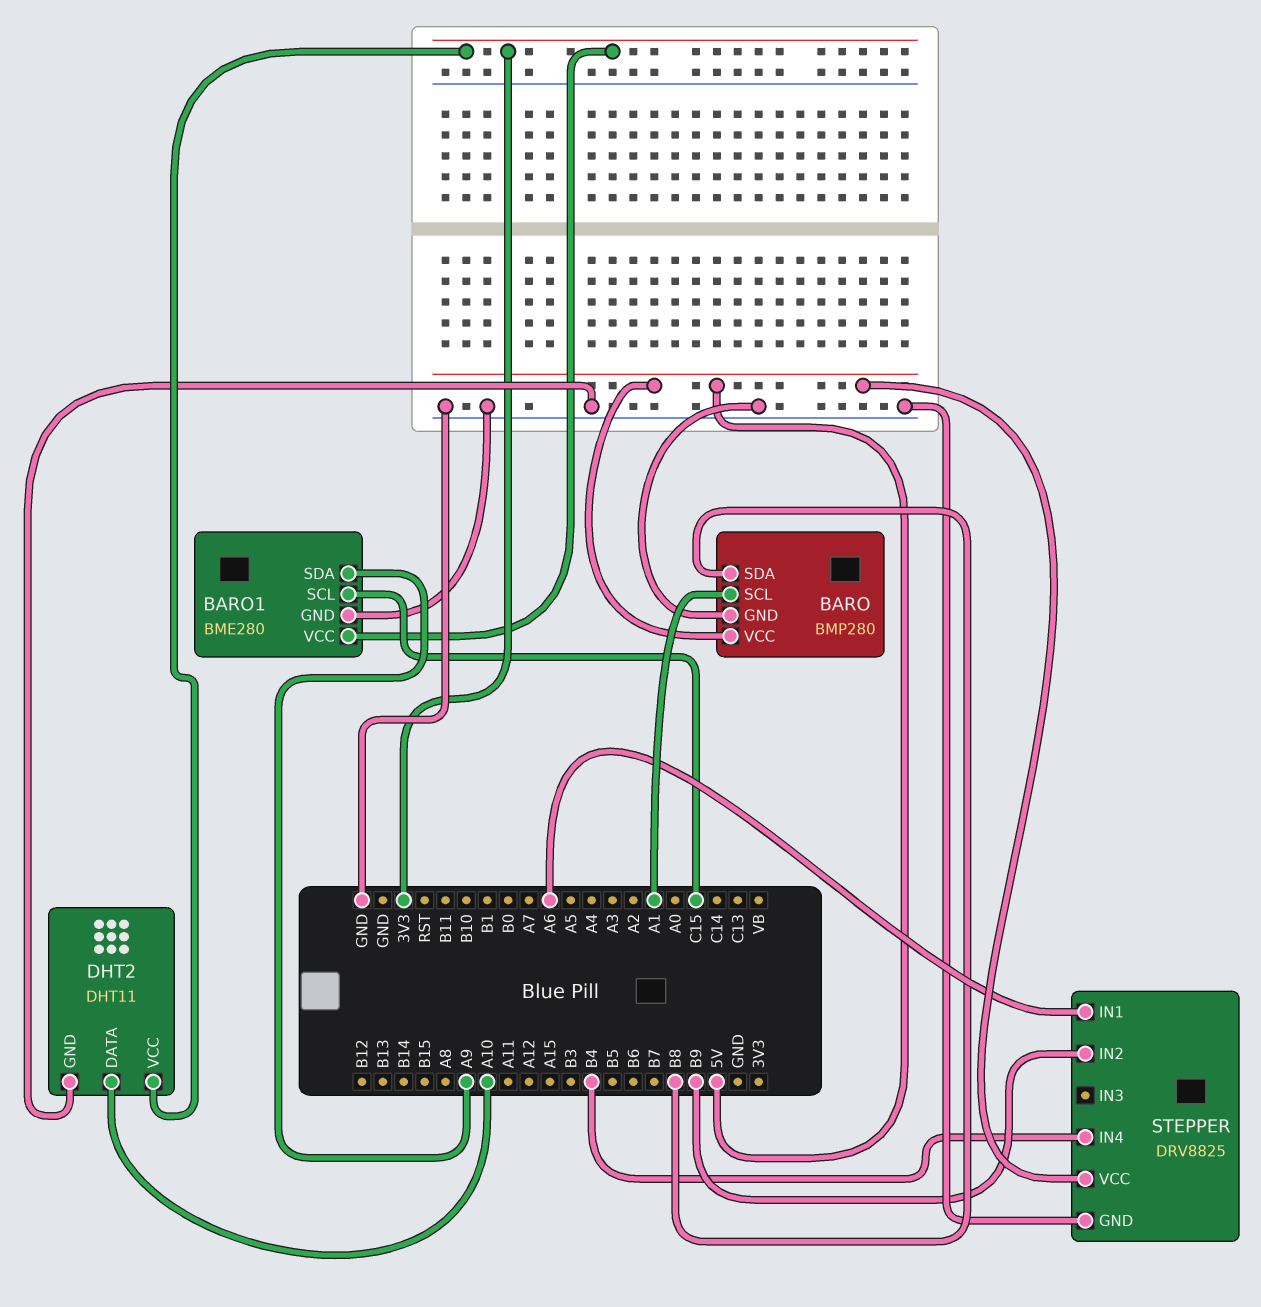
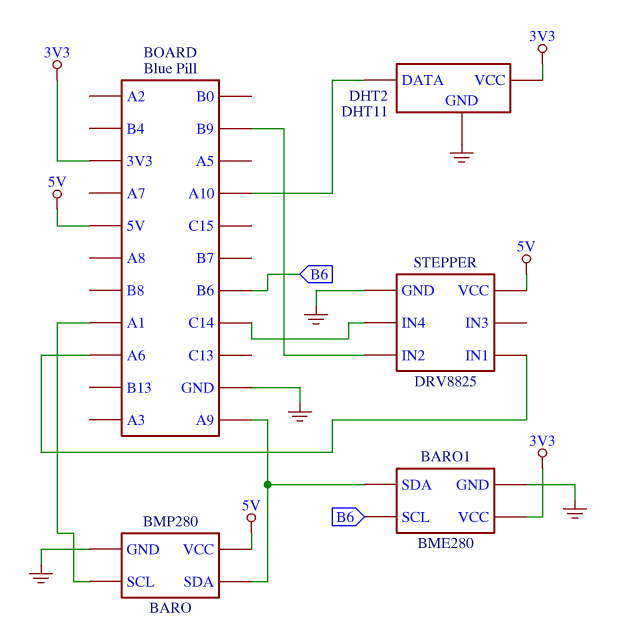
BARO pin SDA: B8 -> A9
BARO1 pin SCL: C15 -> B6
STEPPER pin IN4: B4 -> C14

